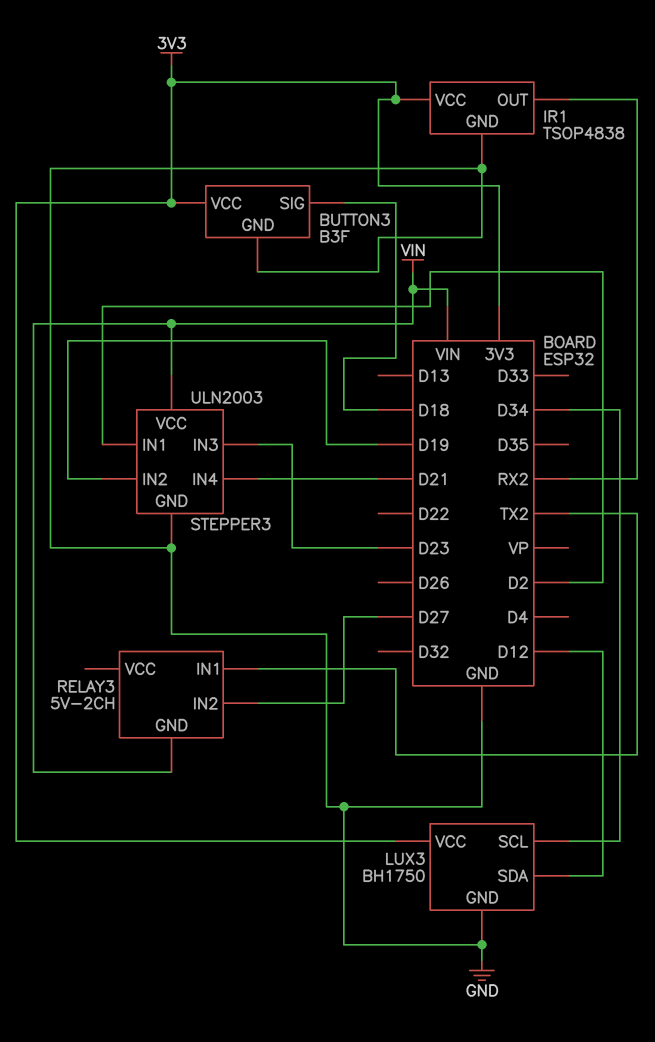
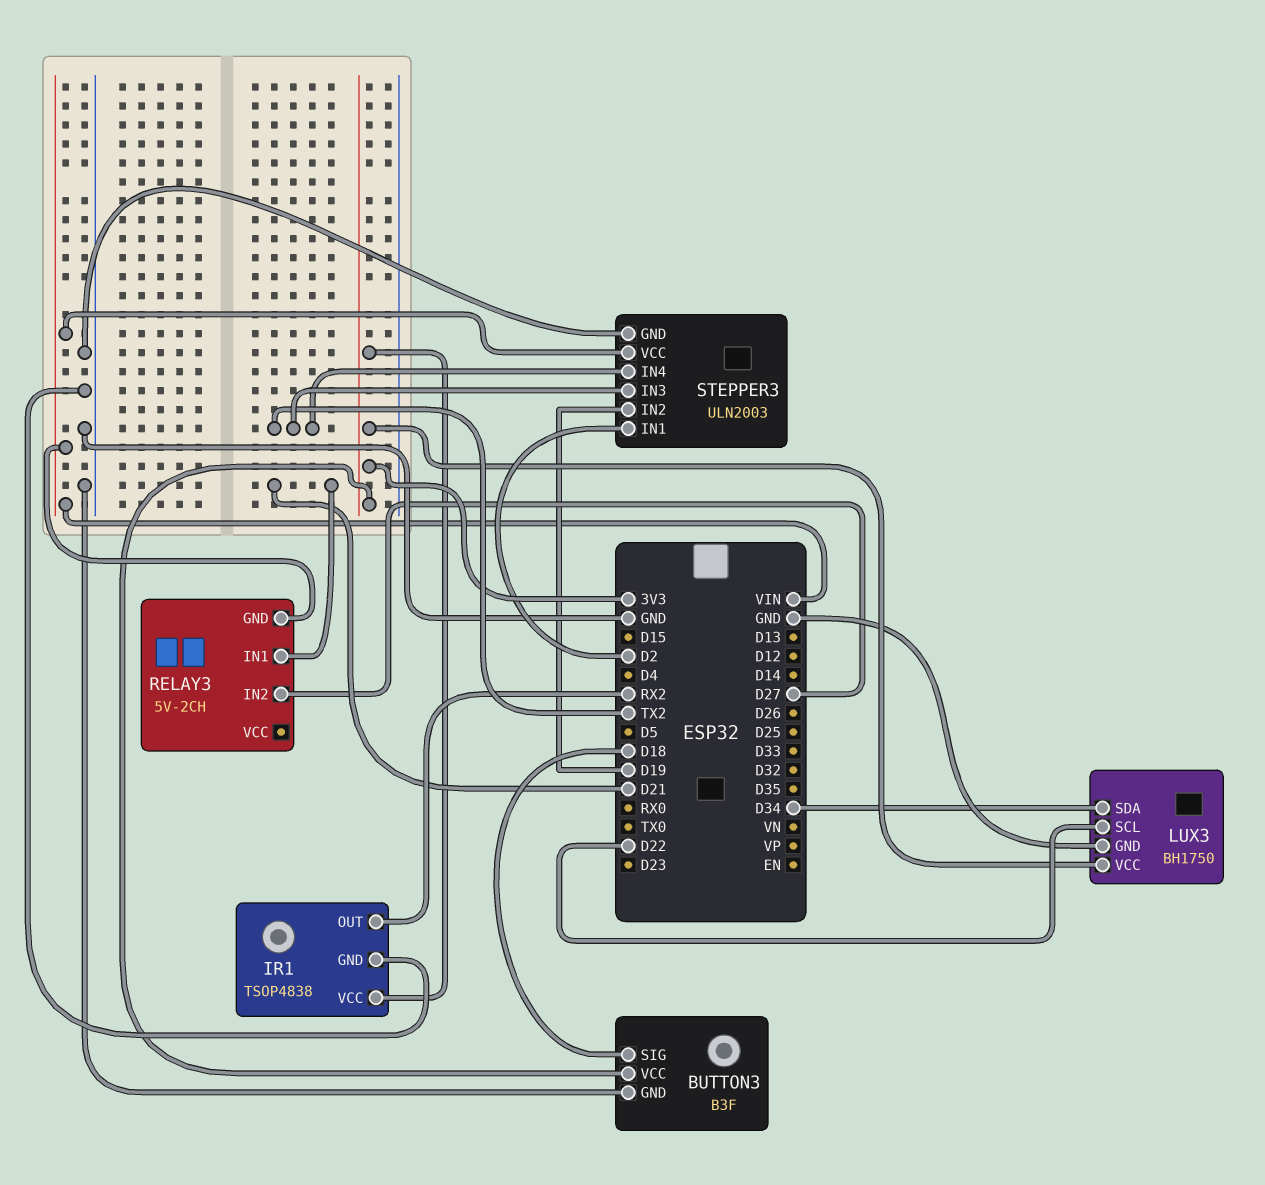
LUX3 pin SCL: D34 -> D22
LUX3 pin SDA: D12 -> D34
RELAY3 pin IN1: TX2 -> D21
STEPPER3 pin IN3: D23 -> TX2
STEPPER3 pin IN4: D21 -> TX2

